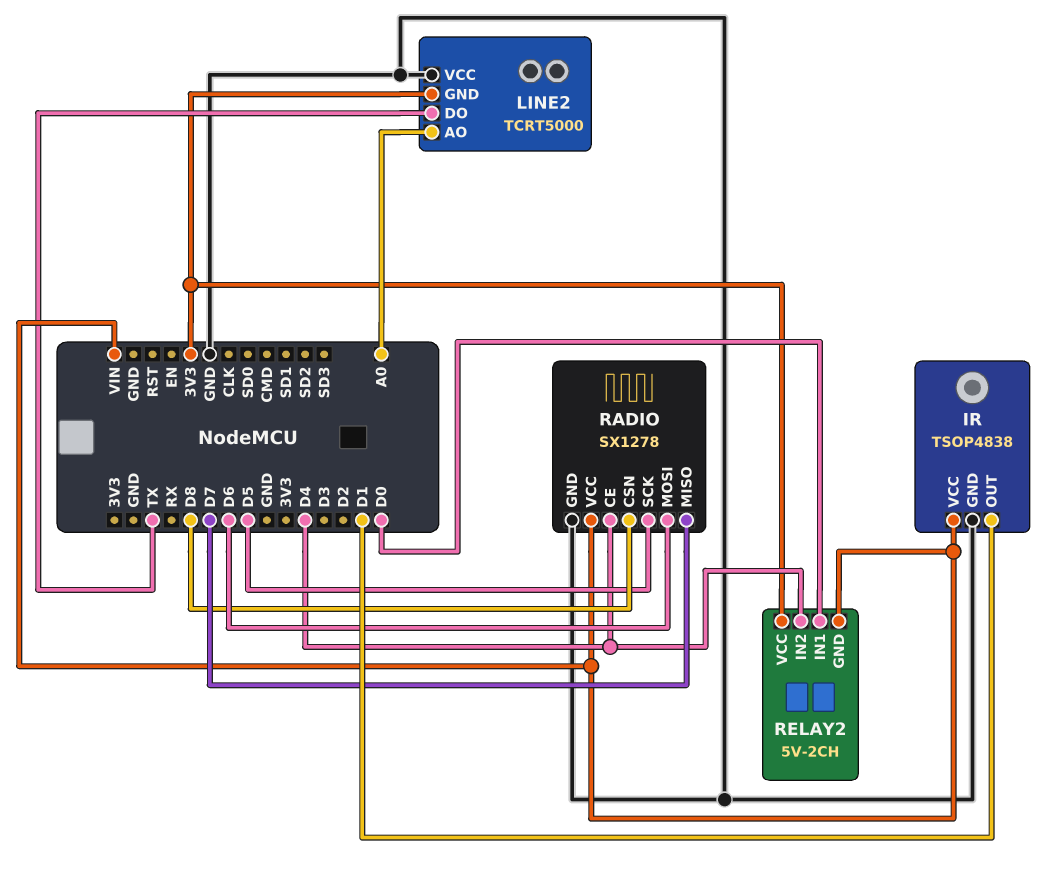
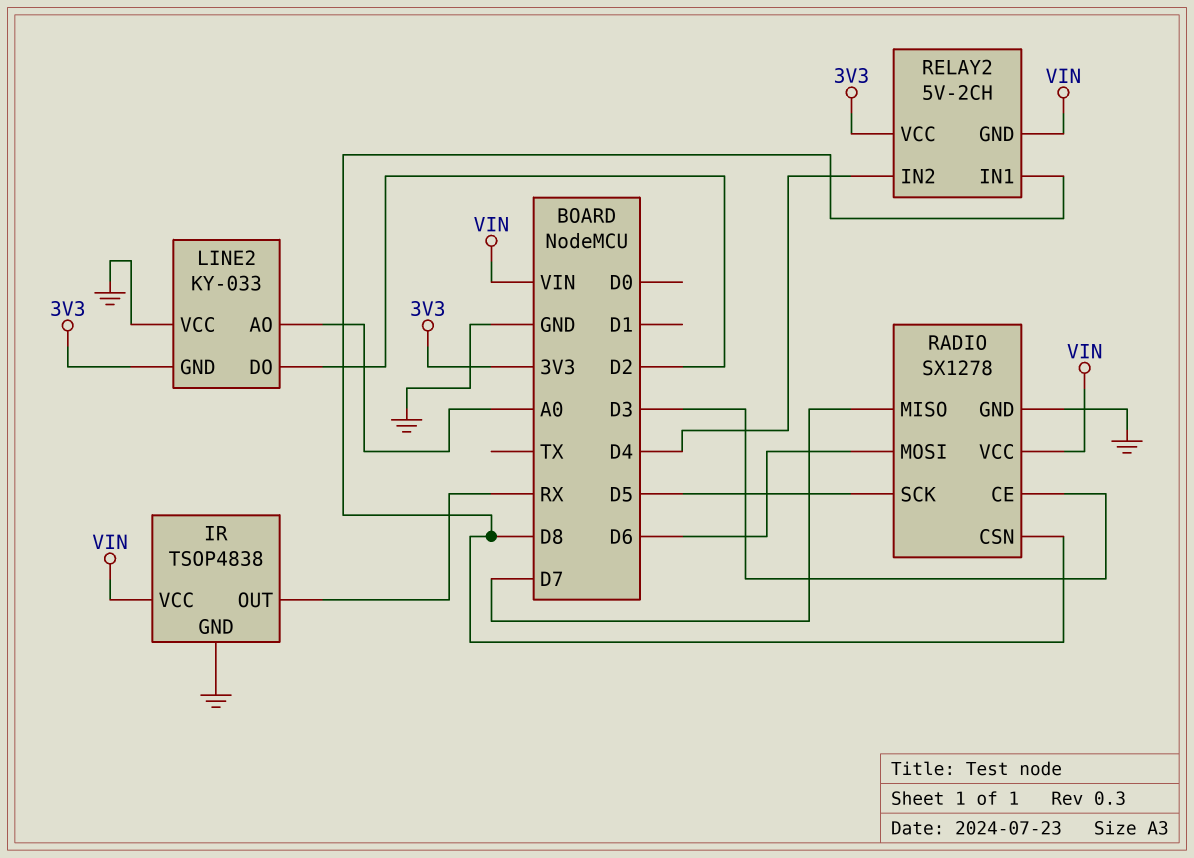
IR pin OUT: D1 -> RX
LINE2: TCRT5000 -> KY-033
LINE2 pin DO: TX -> D2
RADIO pin CE: D4 -> D3
RELAY2 pin IN1: D0 -> D8

